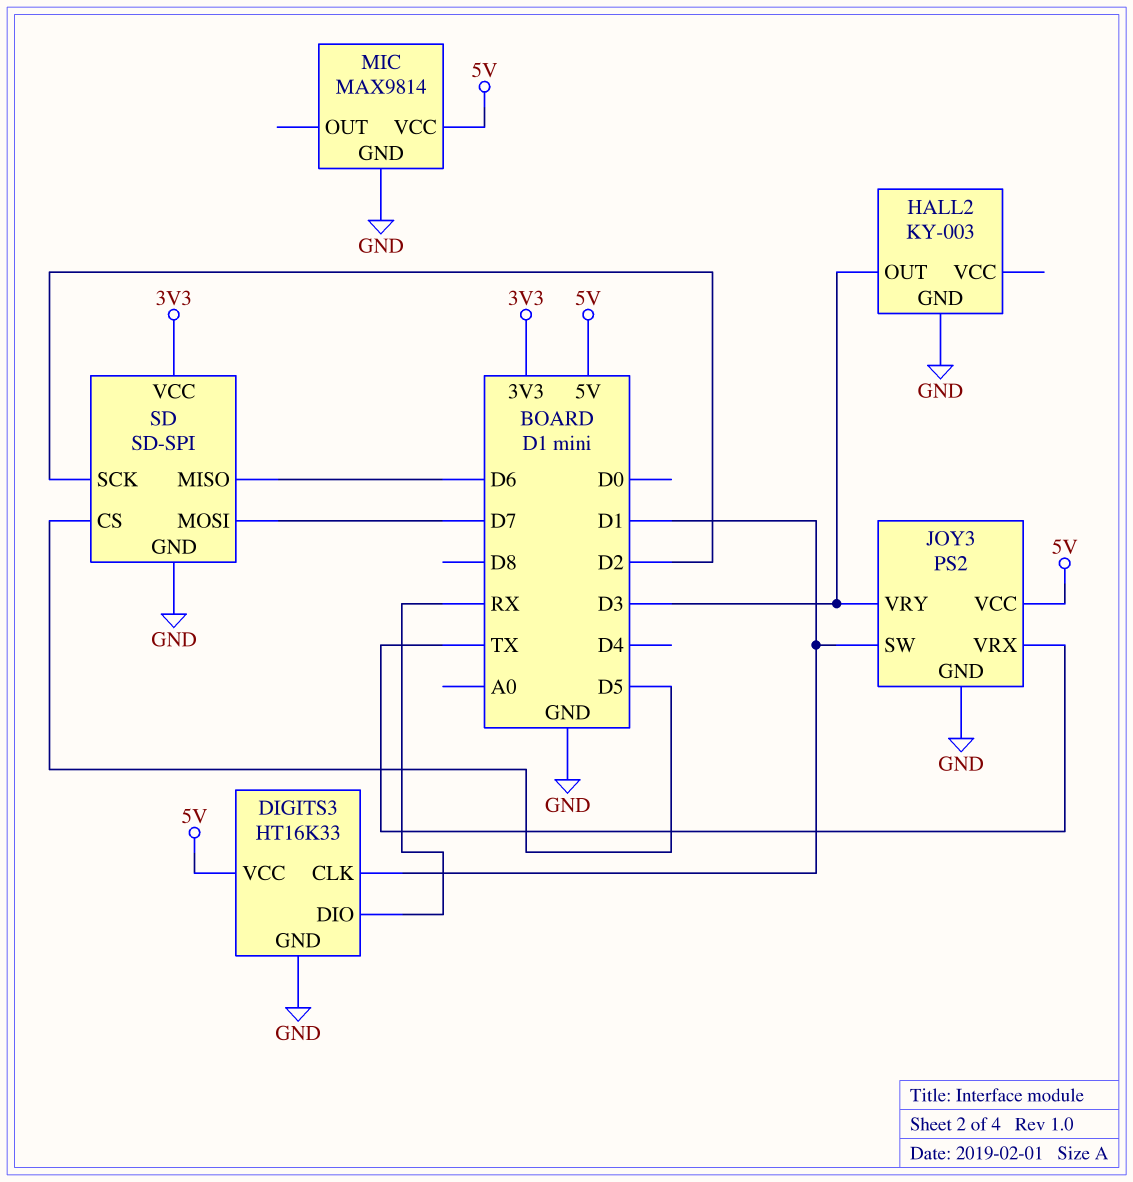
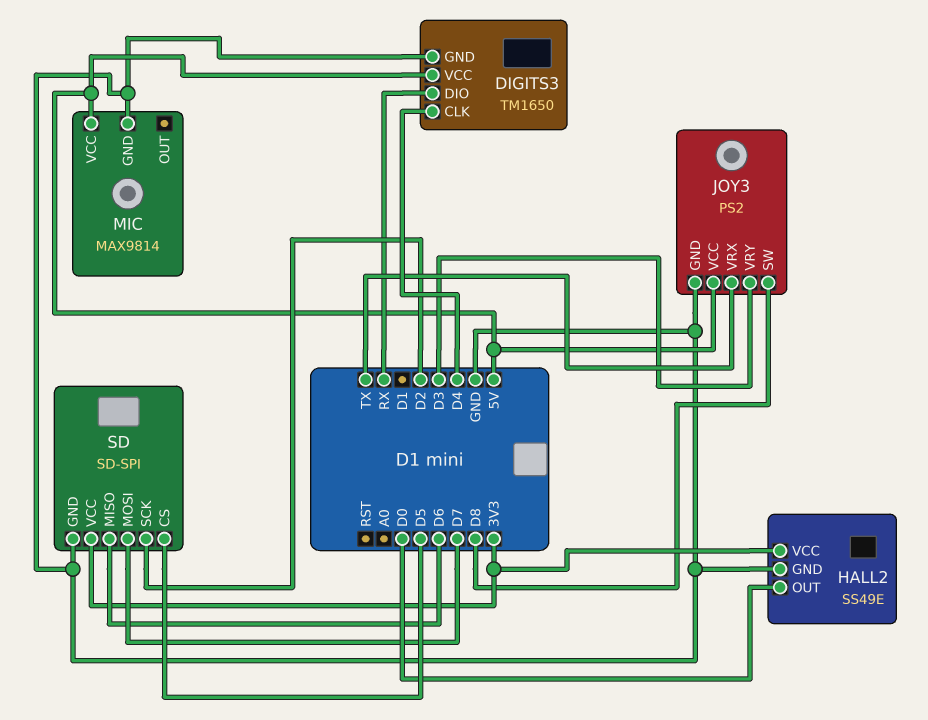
DIGITS3: HT16K33 -> TM1650
DIGITS3 pin CLK: D1 -> D4
HALL2: KY-003 -> SS49E
HALL2 pin OUT: D3 -> D0
HALL2 pin VCC: none -> 3V3
JOY3 pin SW: D1 -> D8

